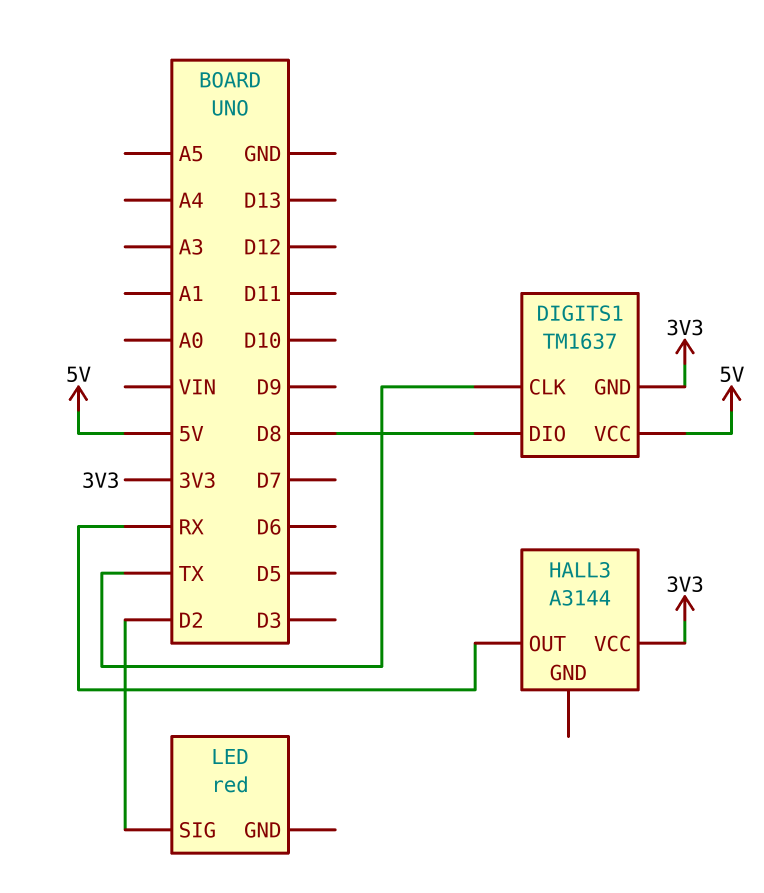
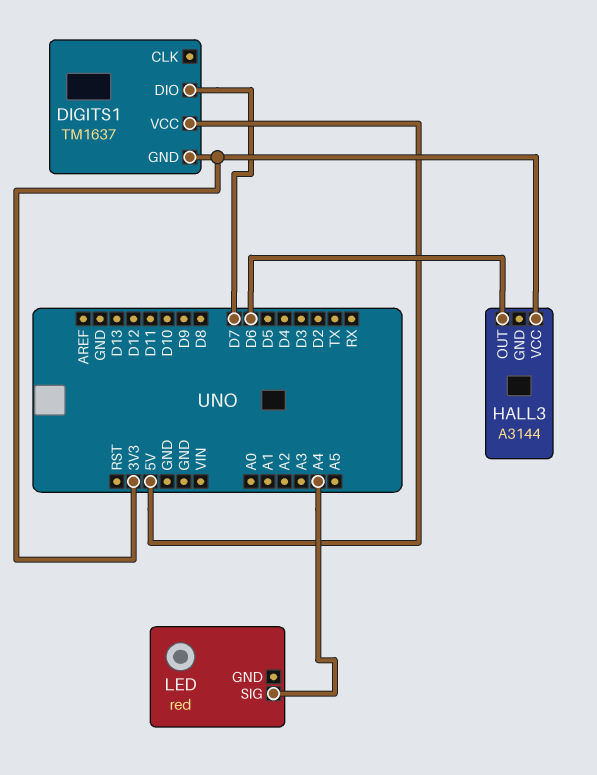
DIGITS1 pin CLK: TX -> none
DIGITS1 pin DIO: D8 -> D7
HALL3 pin OUT: RX -> D6
LED pin SIG: D2 -> A4

